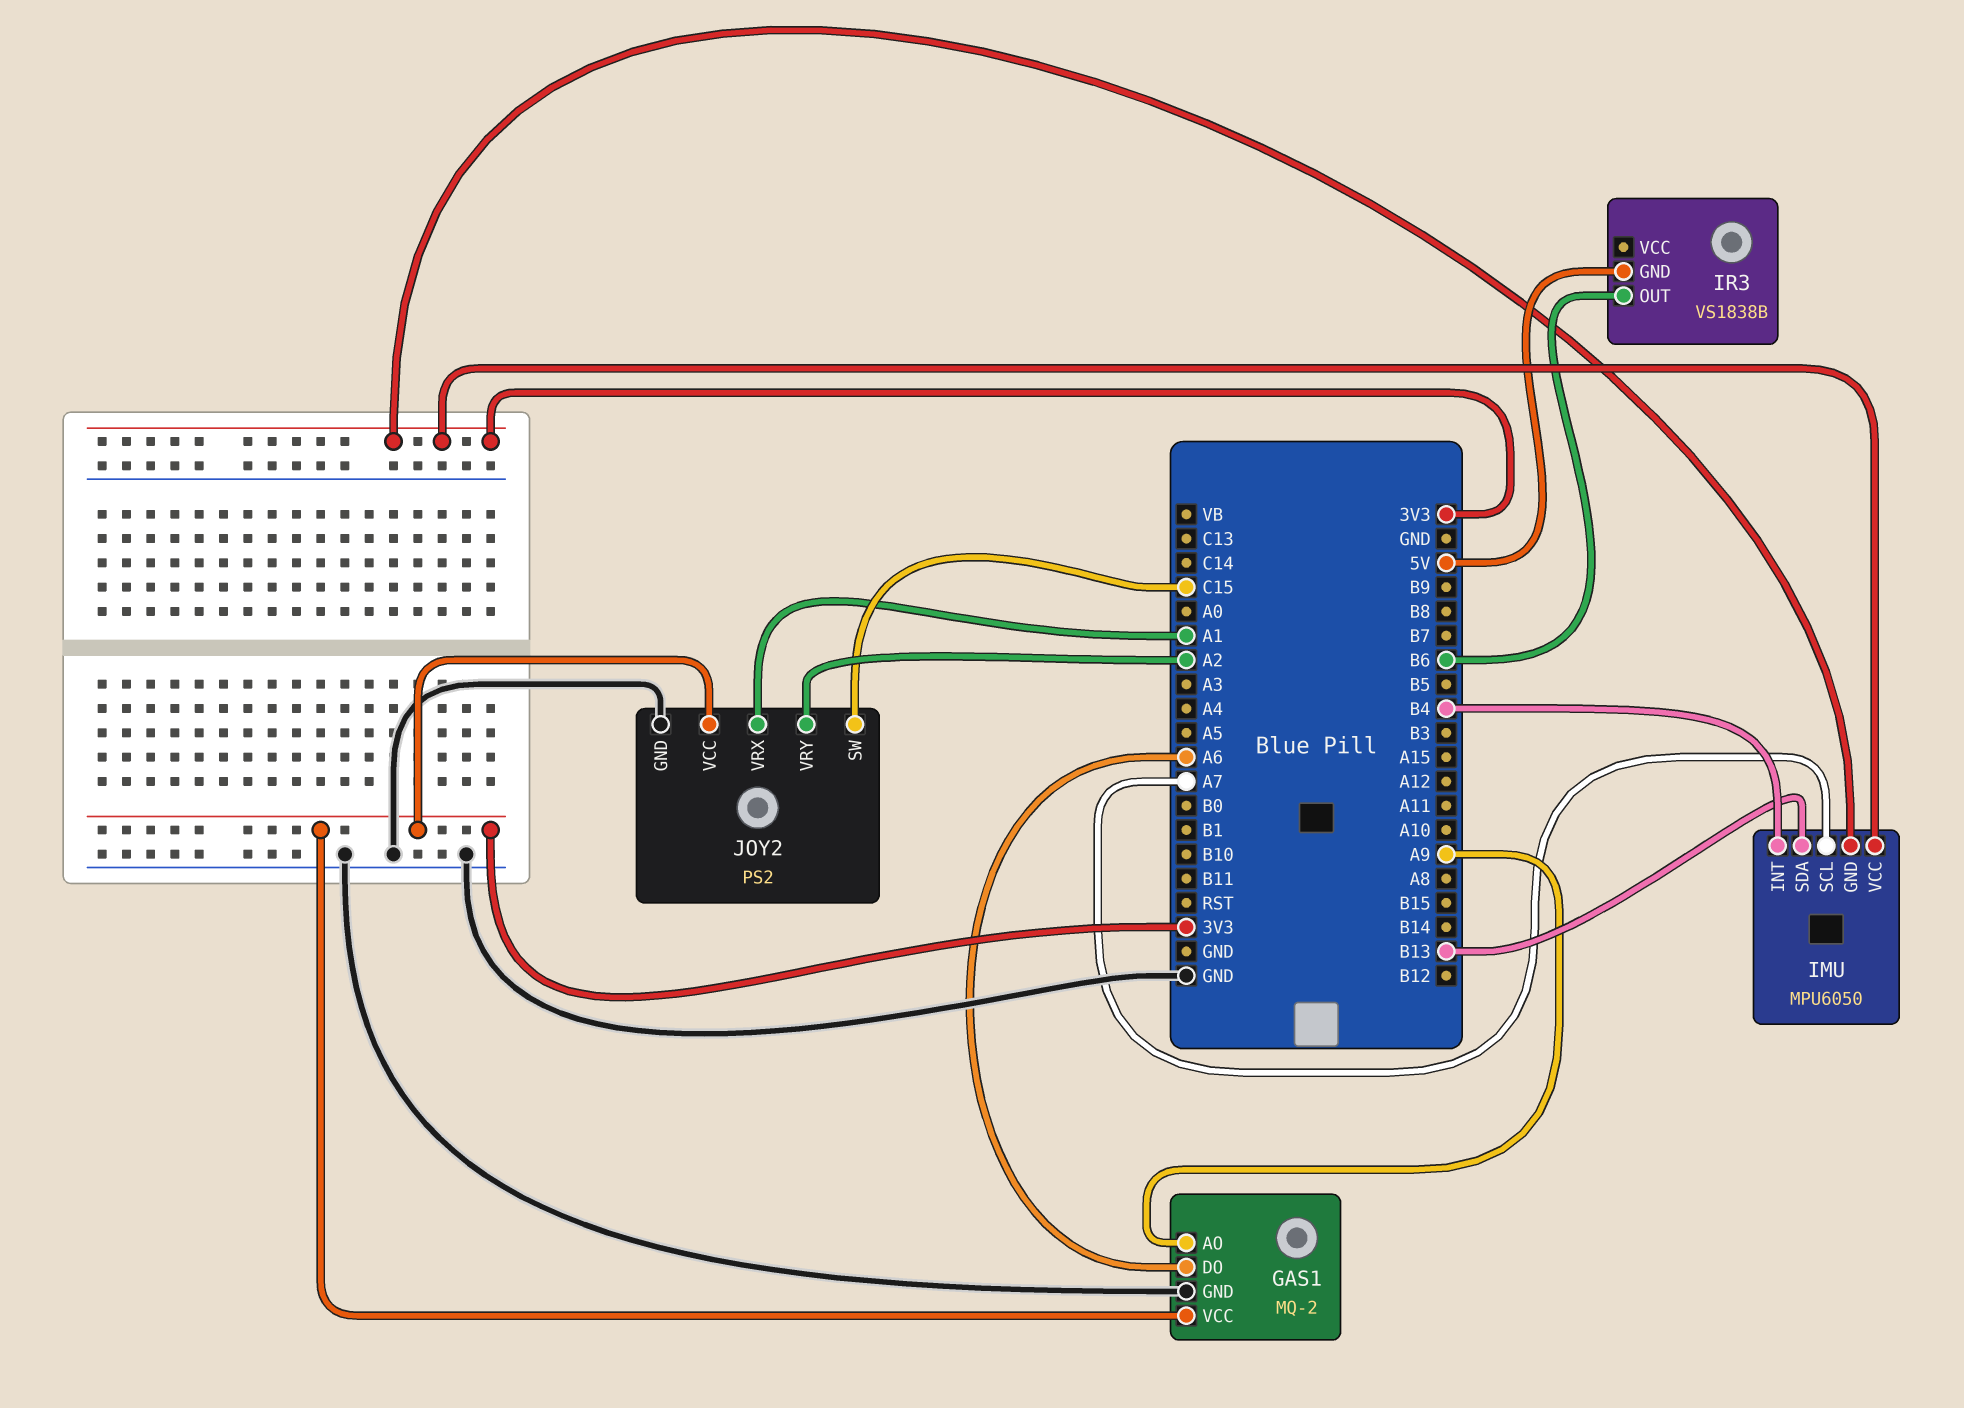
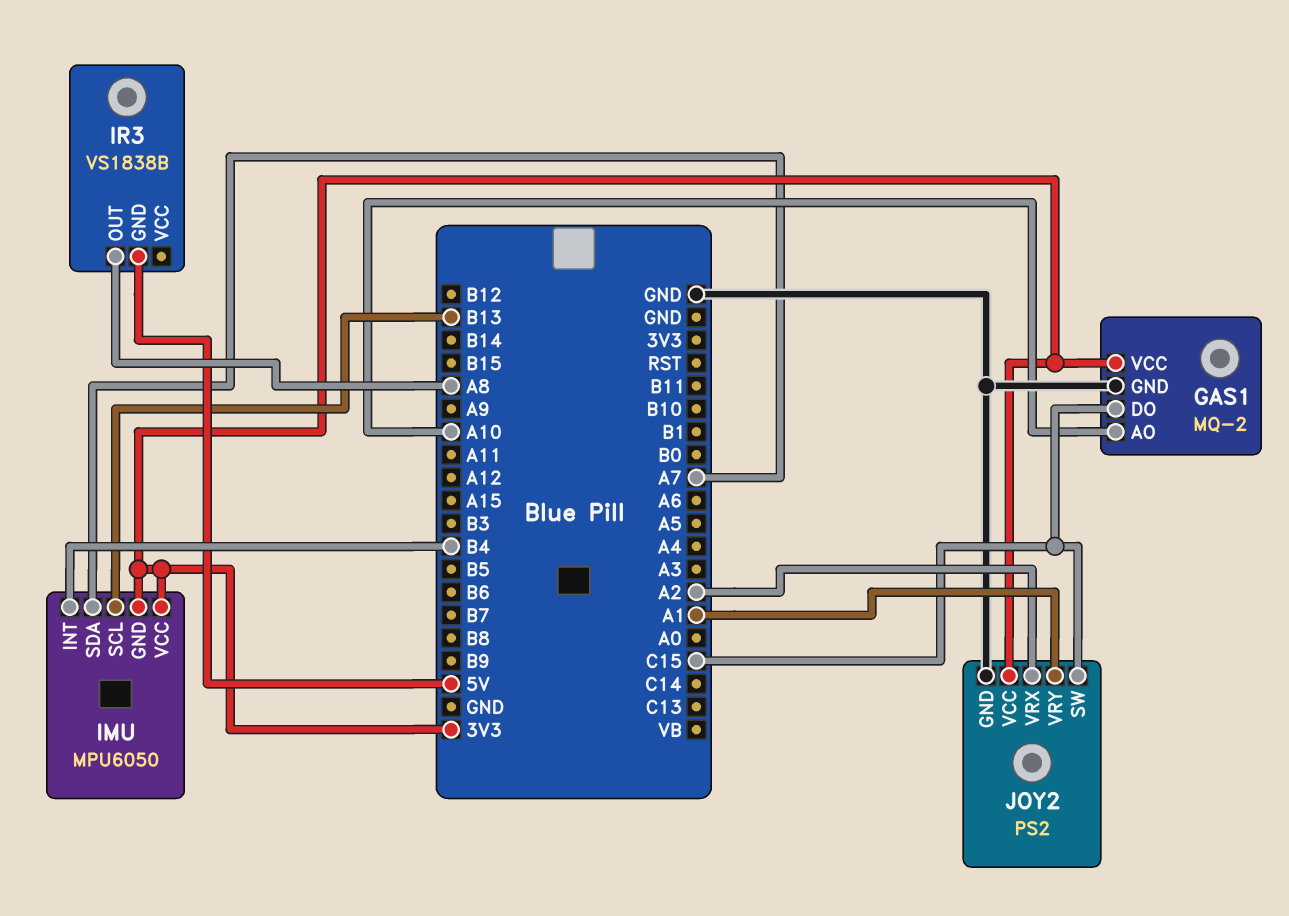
GAS1 pin AO: A9 -> A10
GAS1 pin DO: A6 -> C15
IMU pin SCL: A7 -> B13
IMU pin SDA: B13 -> A7
IR3 pin OUT: B6 -> A8
JOY2 pin VRX: A1 -> A2
JOY2 pin VRY: A2 -> A1

